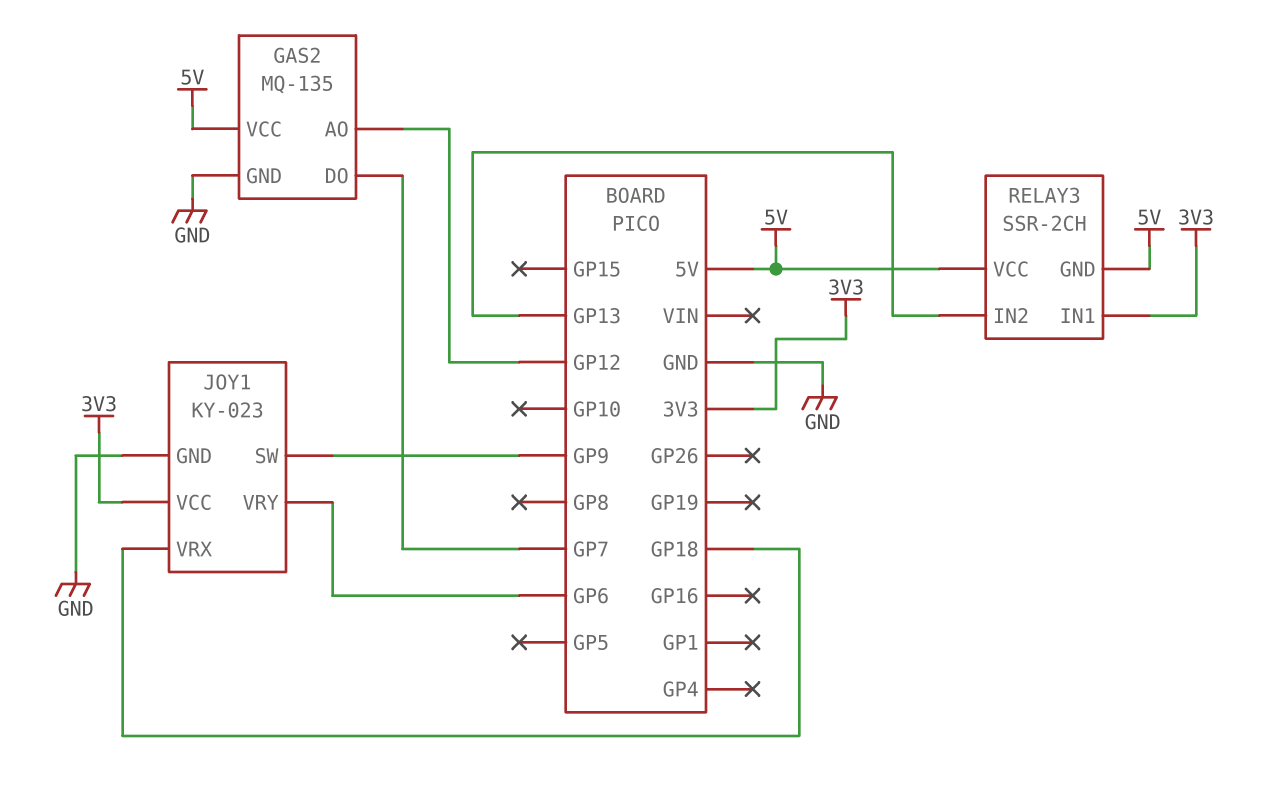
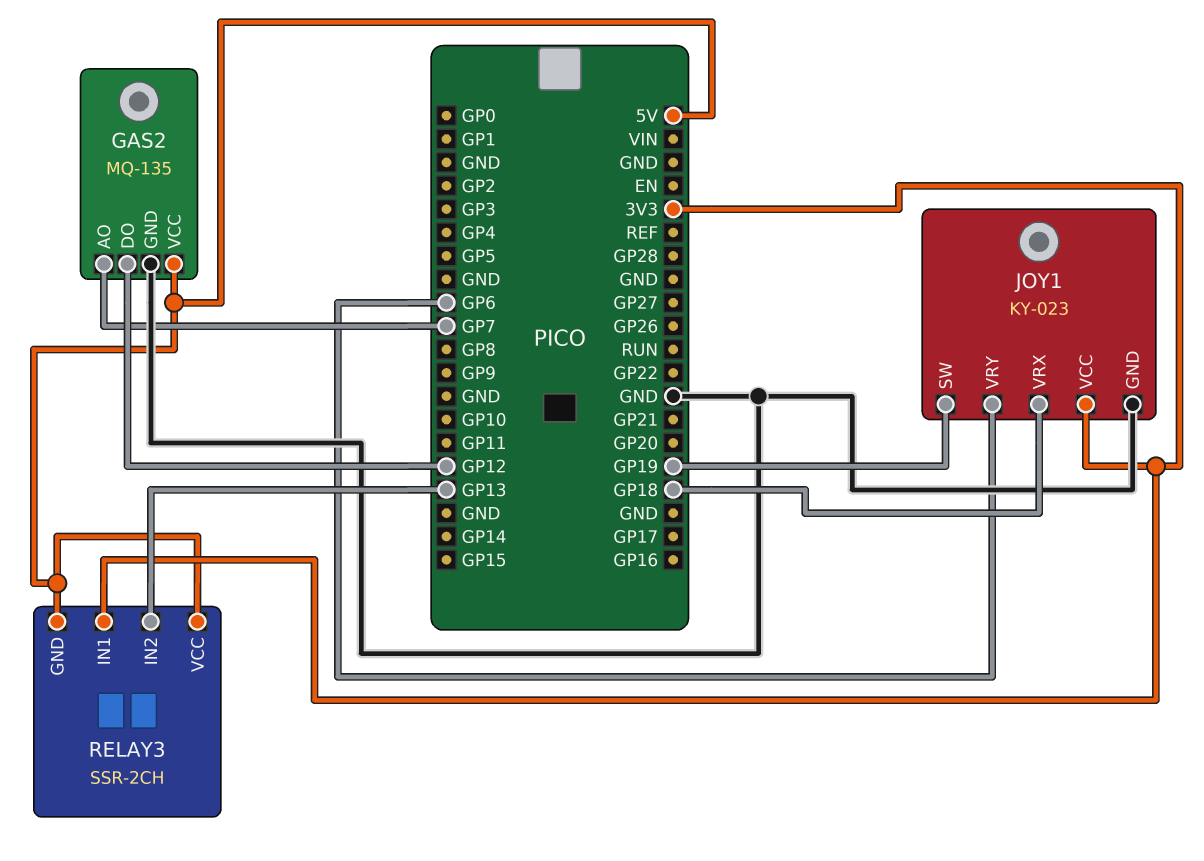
GAS2 pin AO: GP12 -> GP7
GAS2 pin DO: GP7 -> GP12
JOY1 pin SW: GP9 -> GP19

